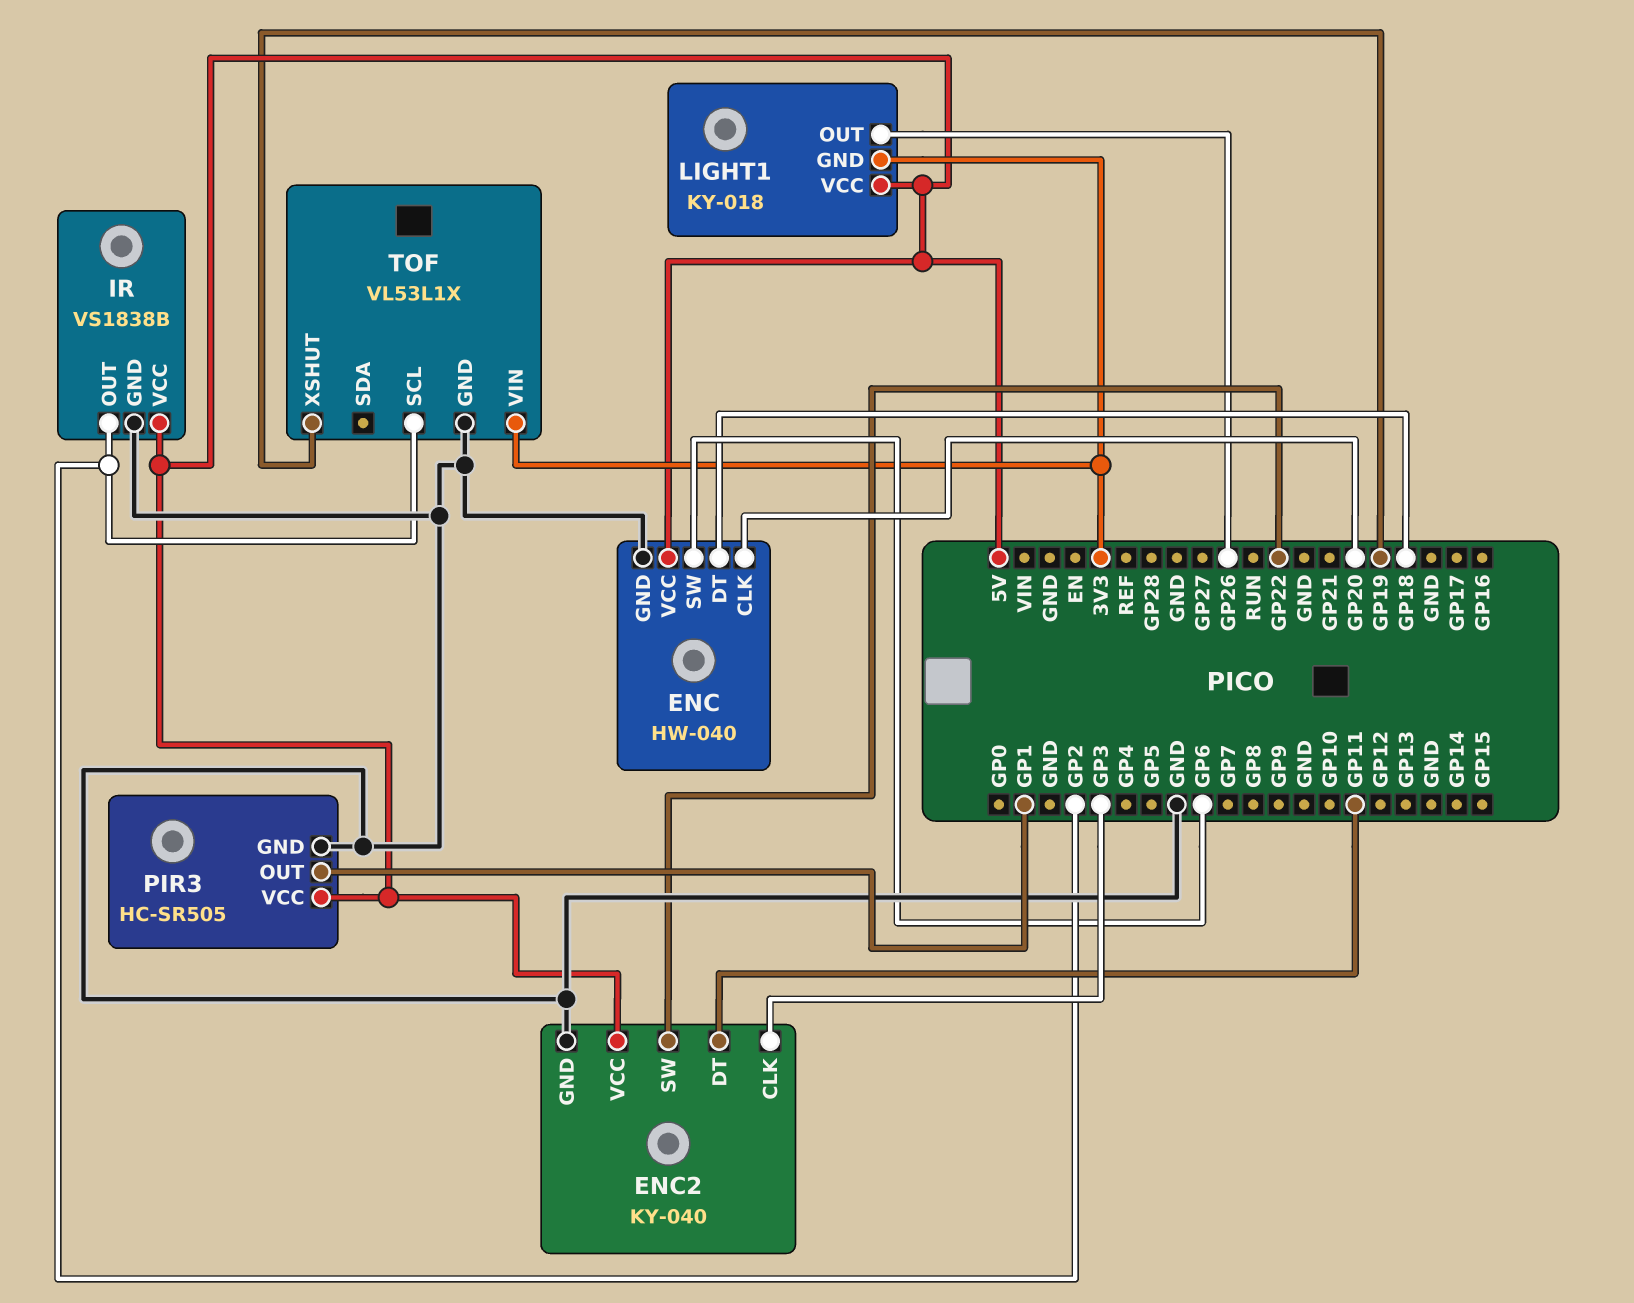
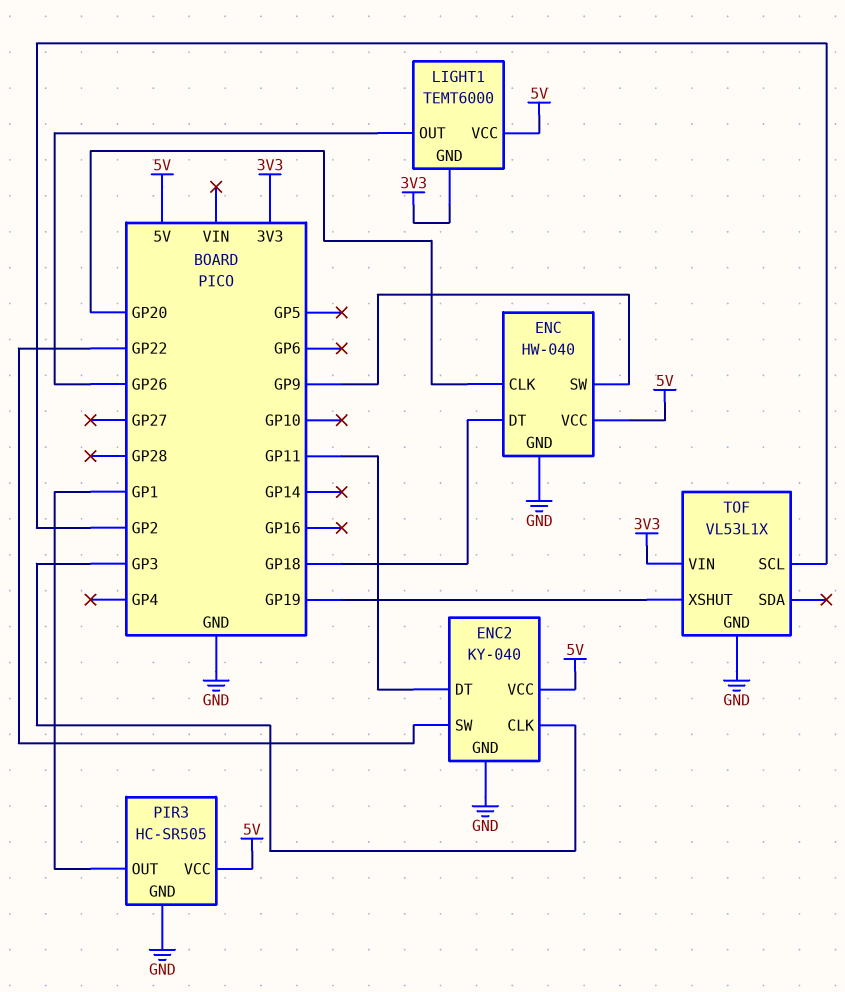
ENC pin SW: GP6 -> GP9
IR: VS1838B -> none
IR pin GND: GND -> none
IR pin OUT: GP2 -> none
IR pin VCC: 5V -> none
LIGHT1: KY-018 -> TEMT6000

